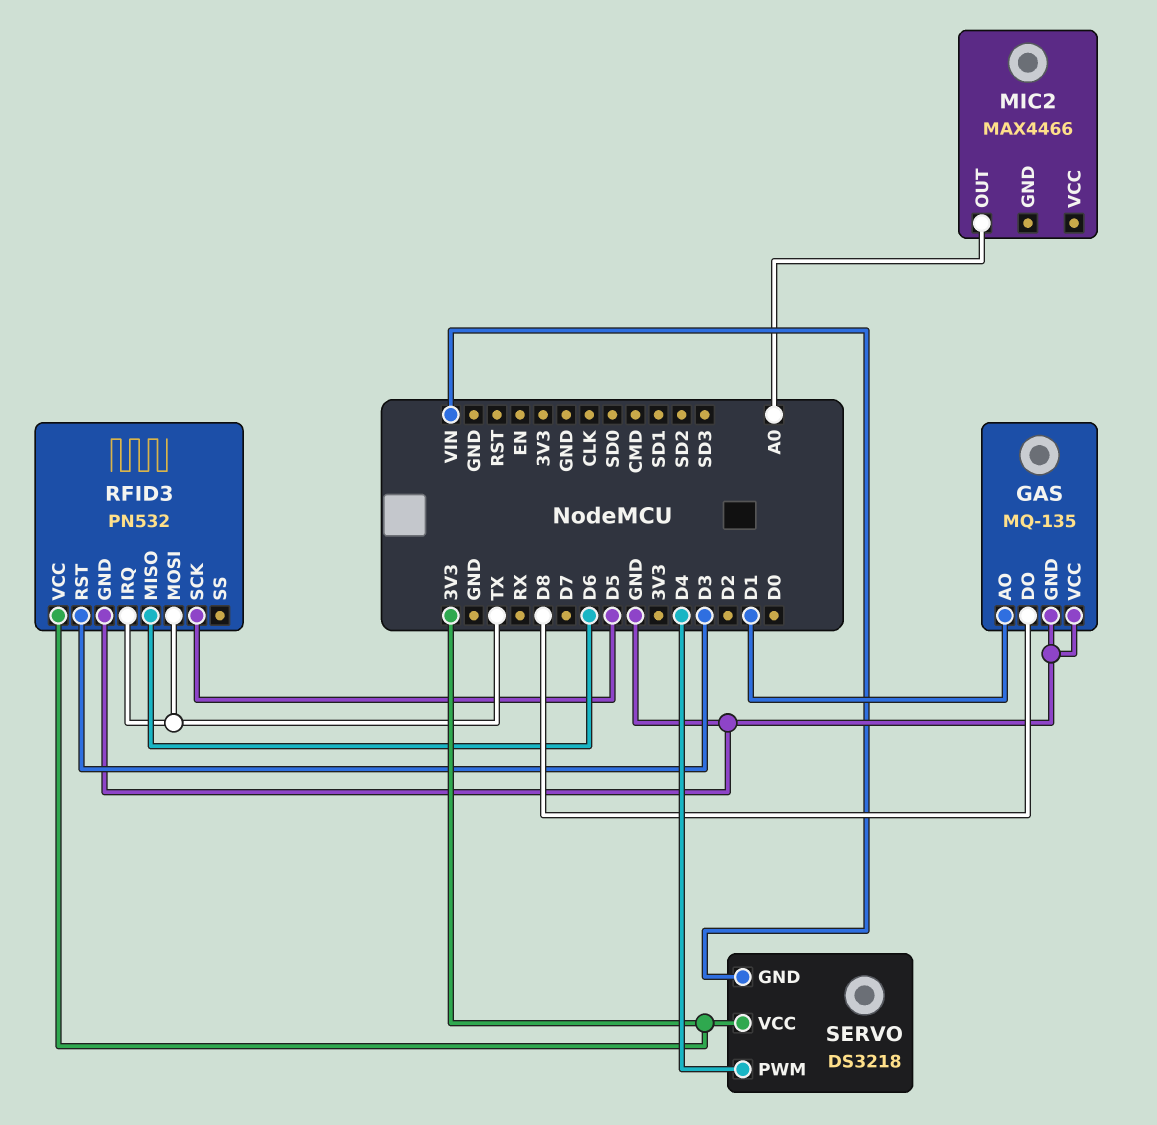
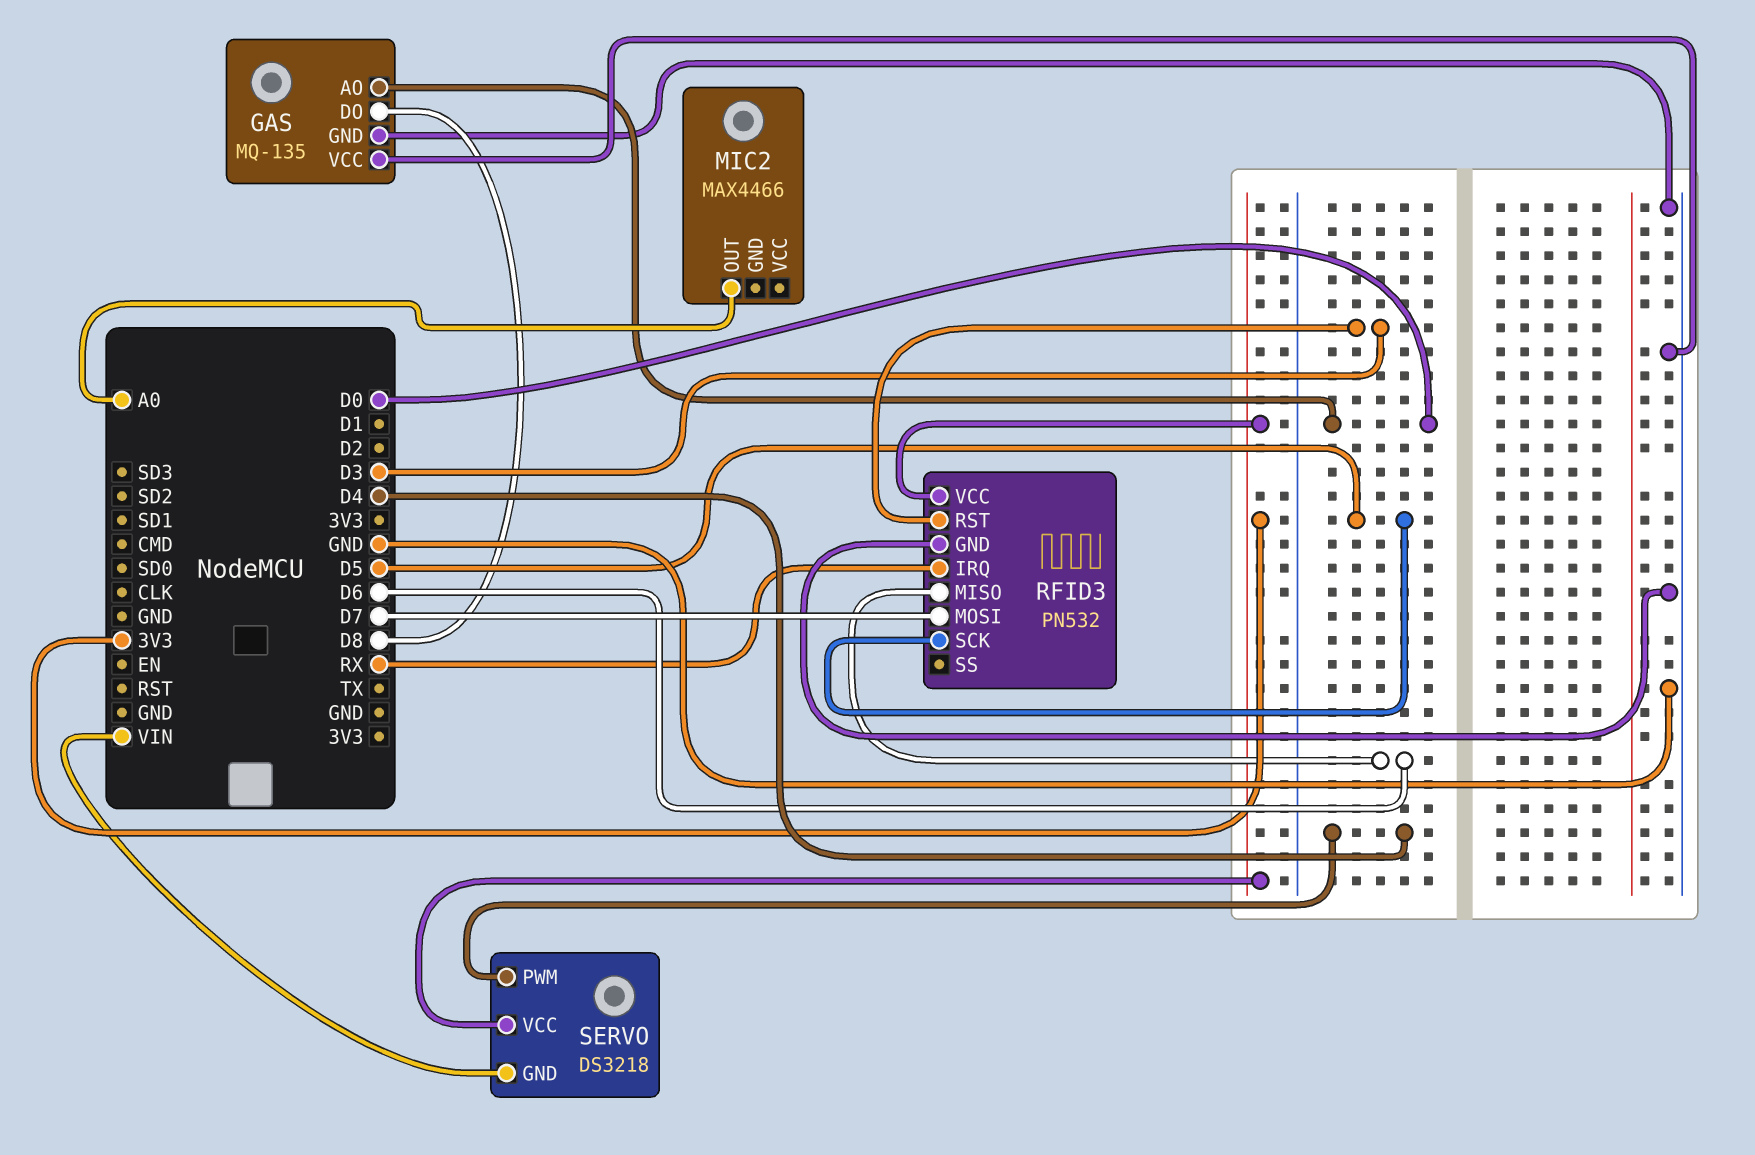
GAS pin AO: D1 -> D0
RFID3 pin IRQ: TX -> RX
RFID3 pin MOSI: TX -> D7

